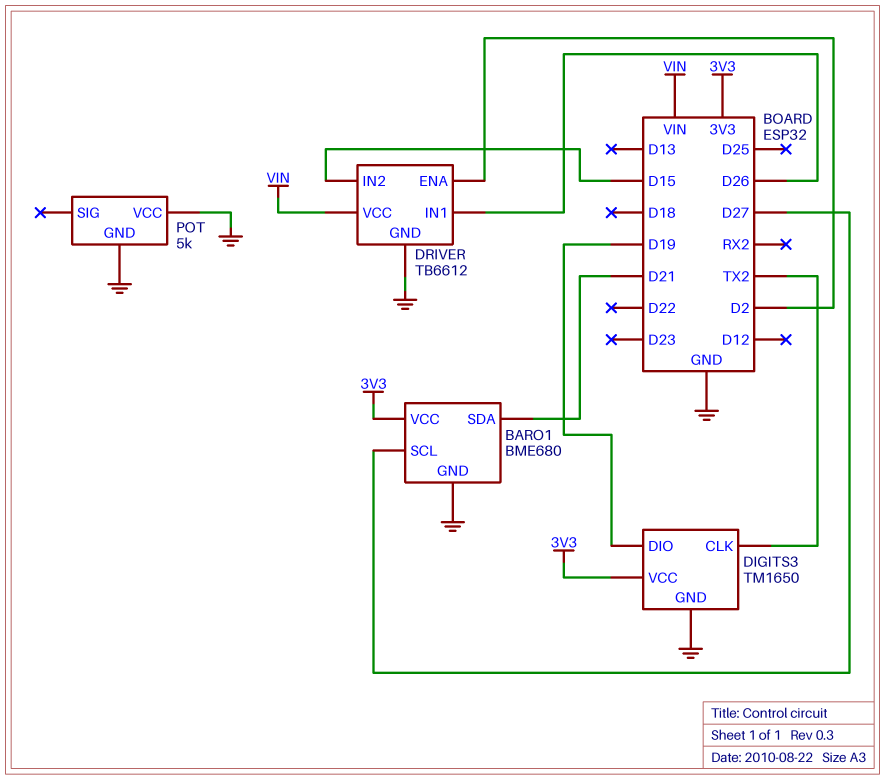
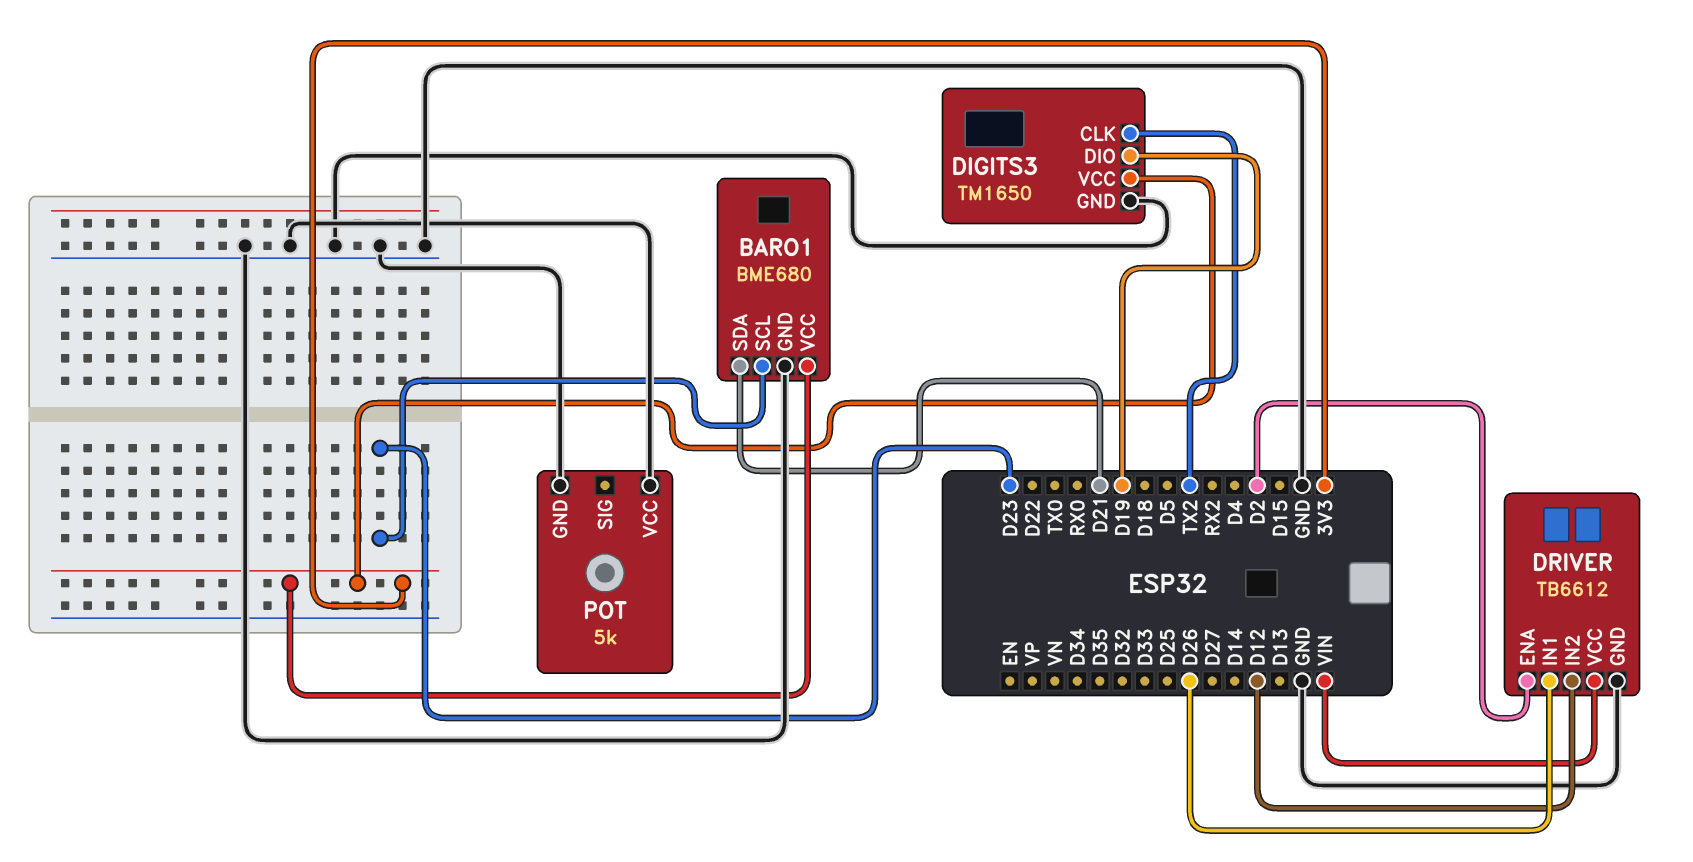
BARO1 pin SCL: D27 -> D23
DRIVER pin IN2: D15 -> D12

